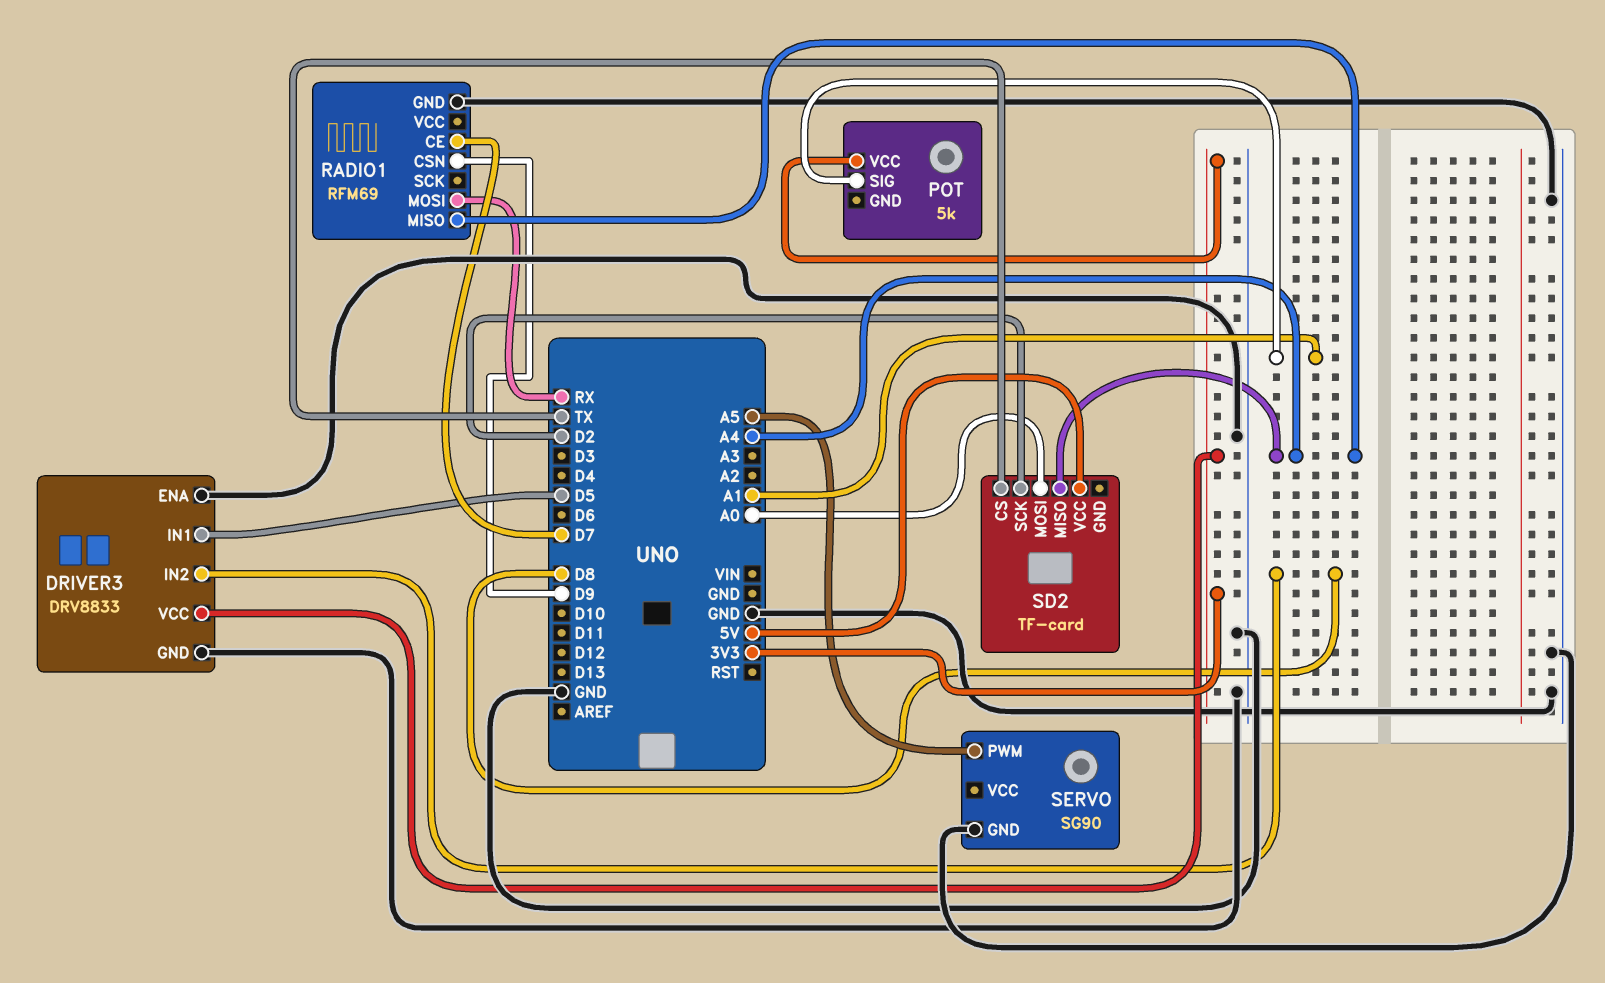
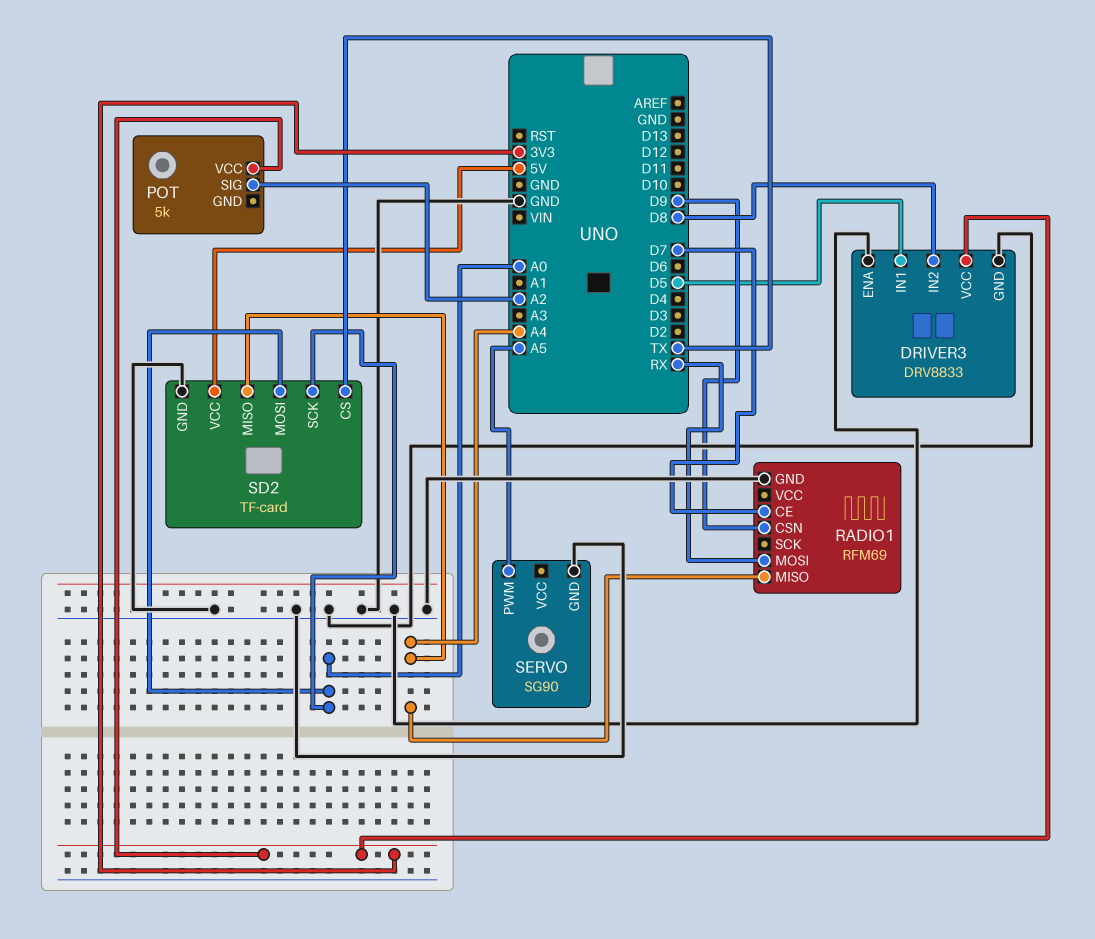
POT pin SIG: A1 -> A2
SD2 pin GND: none -> GND
SD2 pin SCK: D2 -> A0

